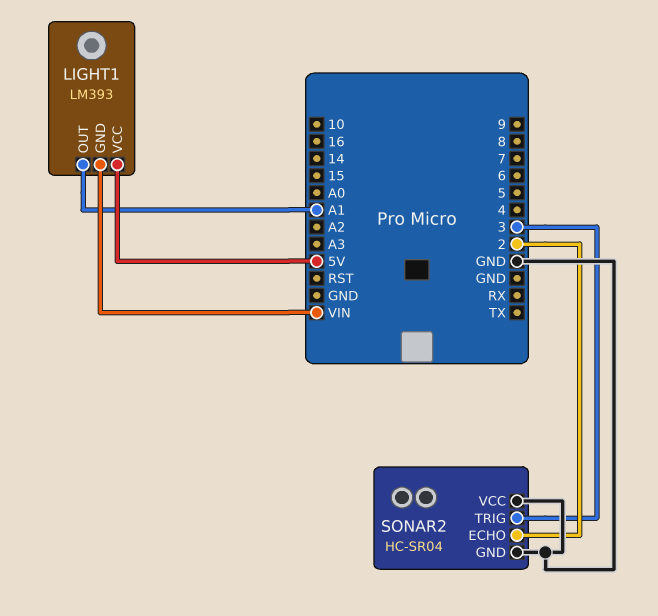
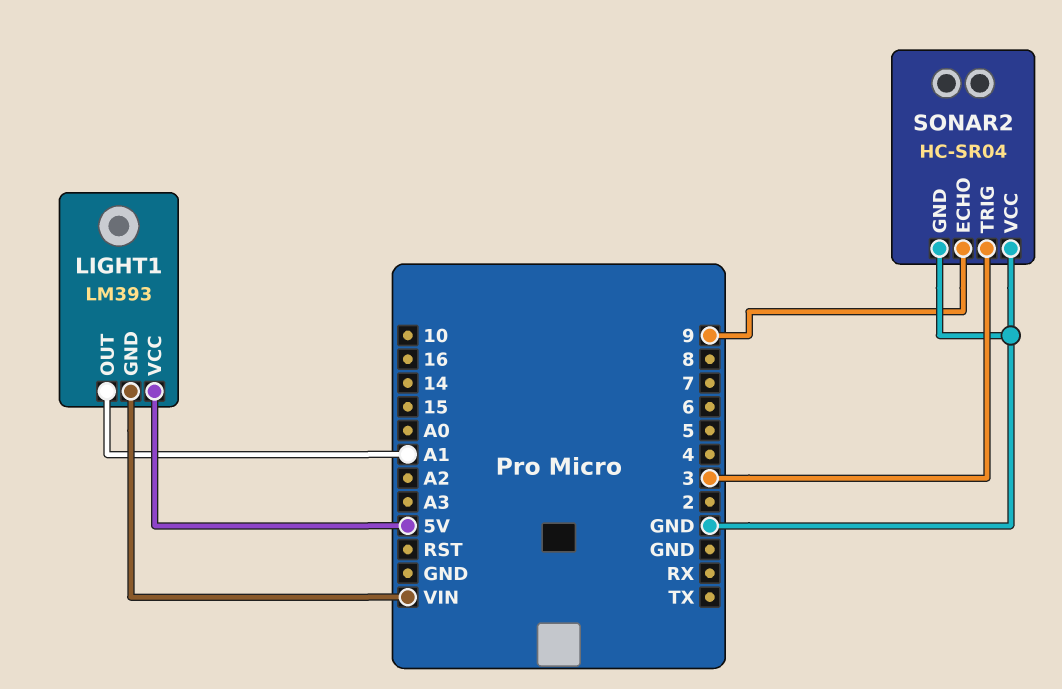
SONAR2 pin ECHO: 2 -> 9

